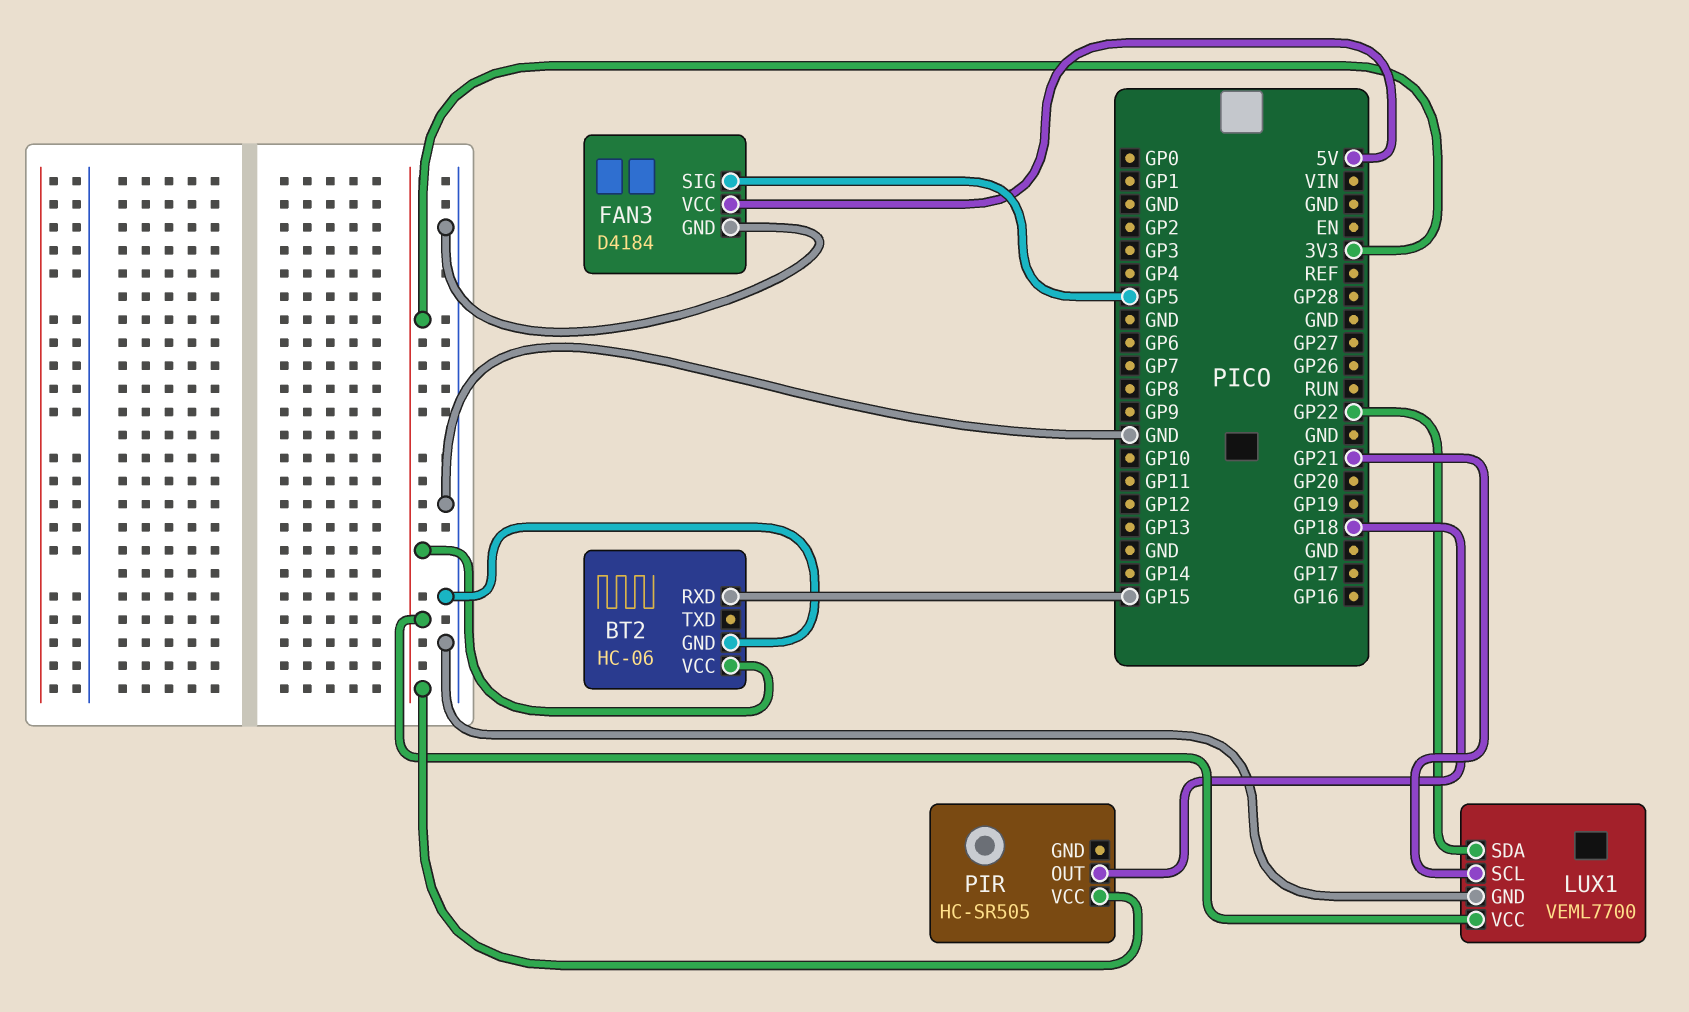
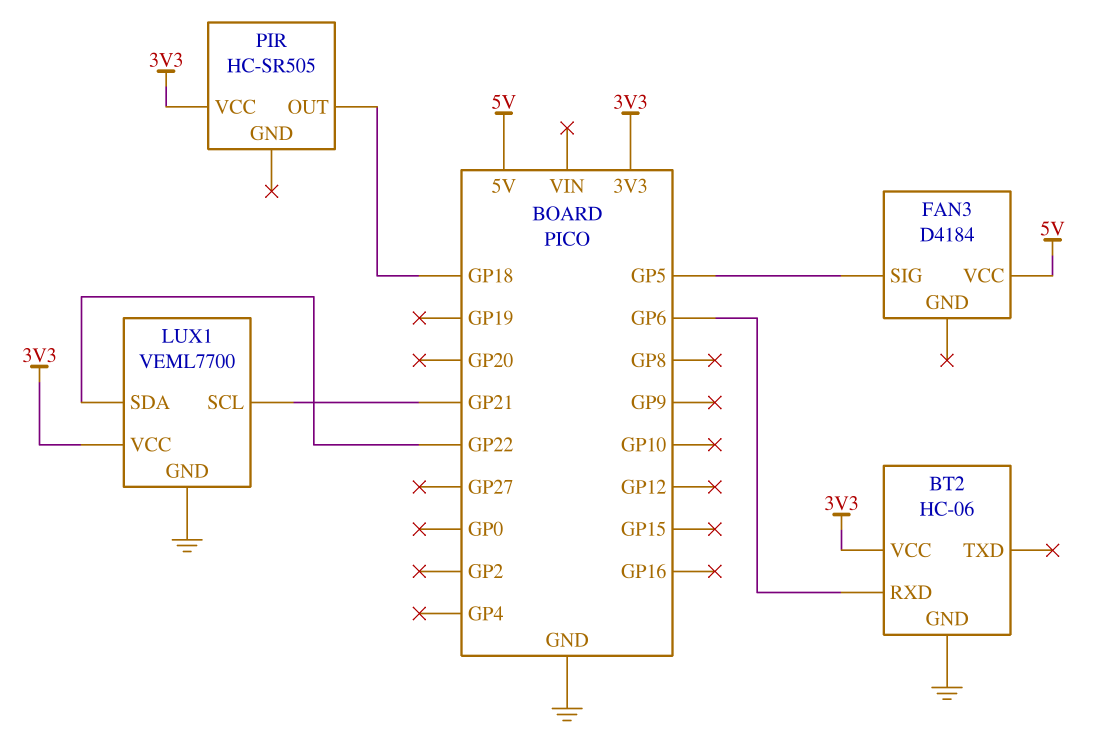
BT2 pin RXD: GP15 -> GP6
FAN3 pin GND: GND -> none

